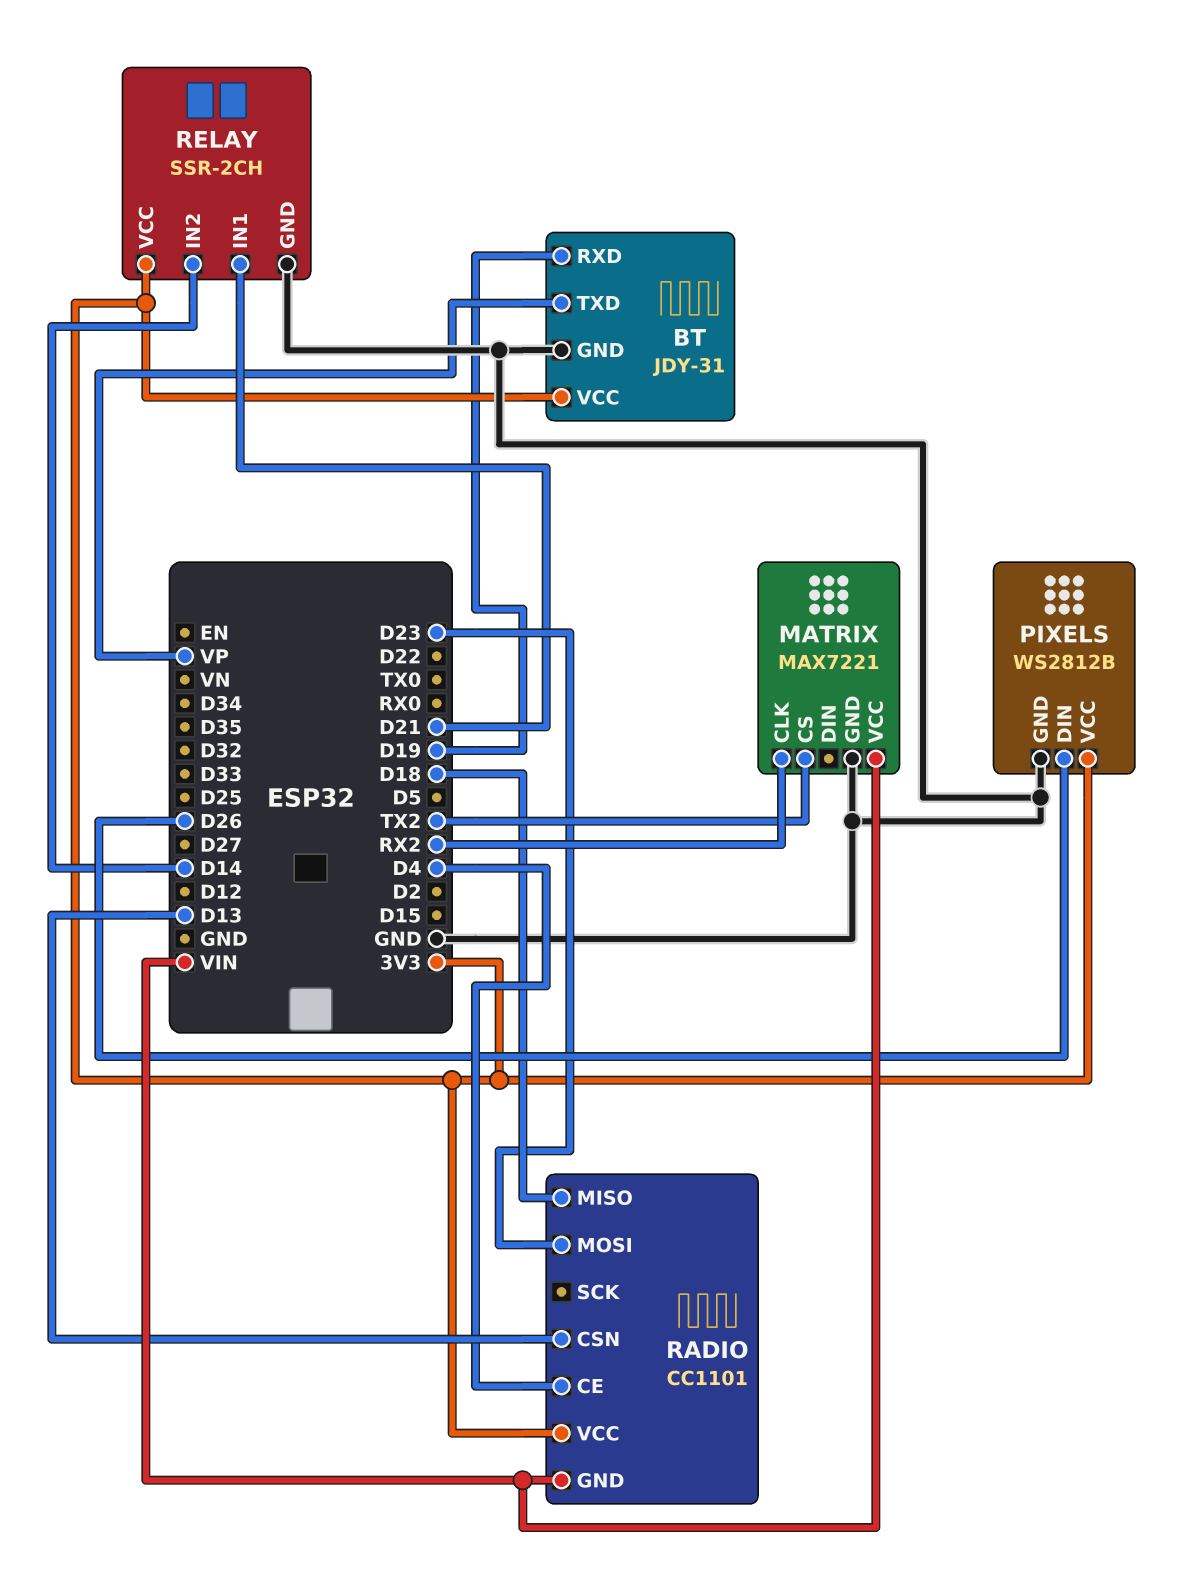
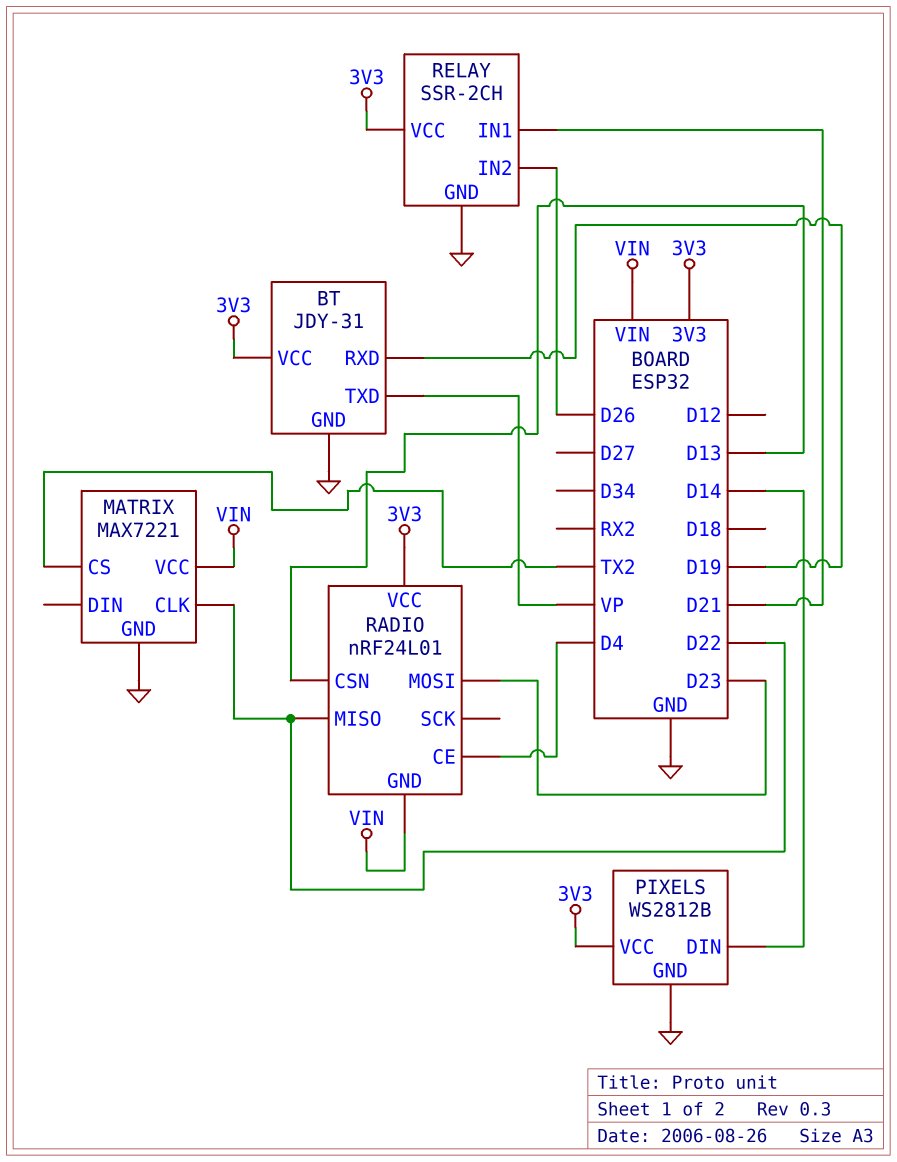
MATRIX pin CLK: RX2 -> D22
PIXELS pin DIN: D26 -> D14
RADIO: CC1101 -> nRF24L01
RADIO pin MISO: D18 -> D22
RELAY pin IN2: D14 -> D26

